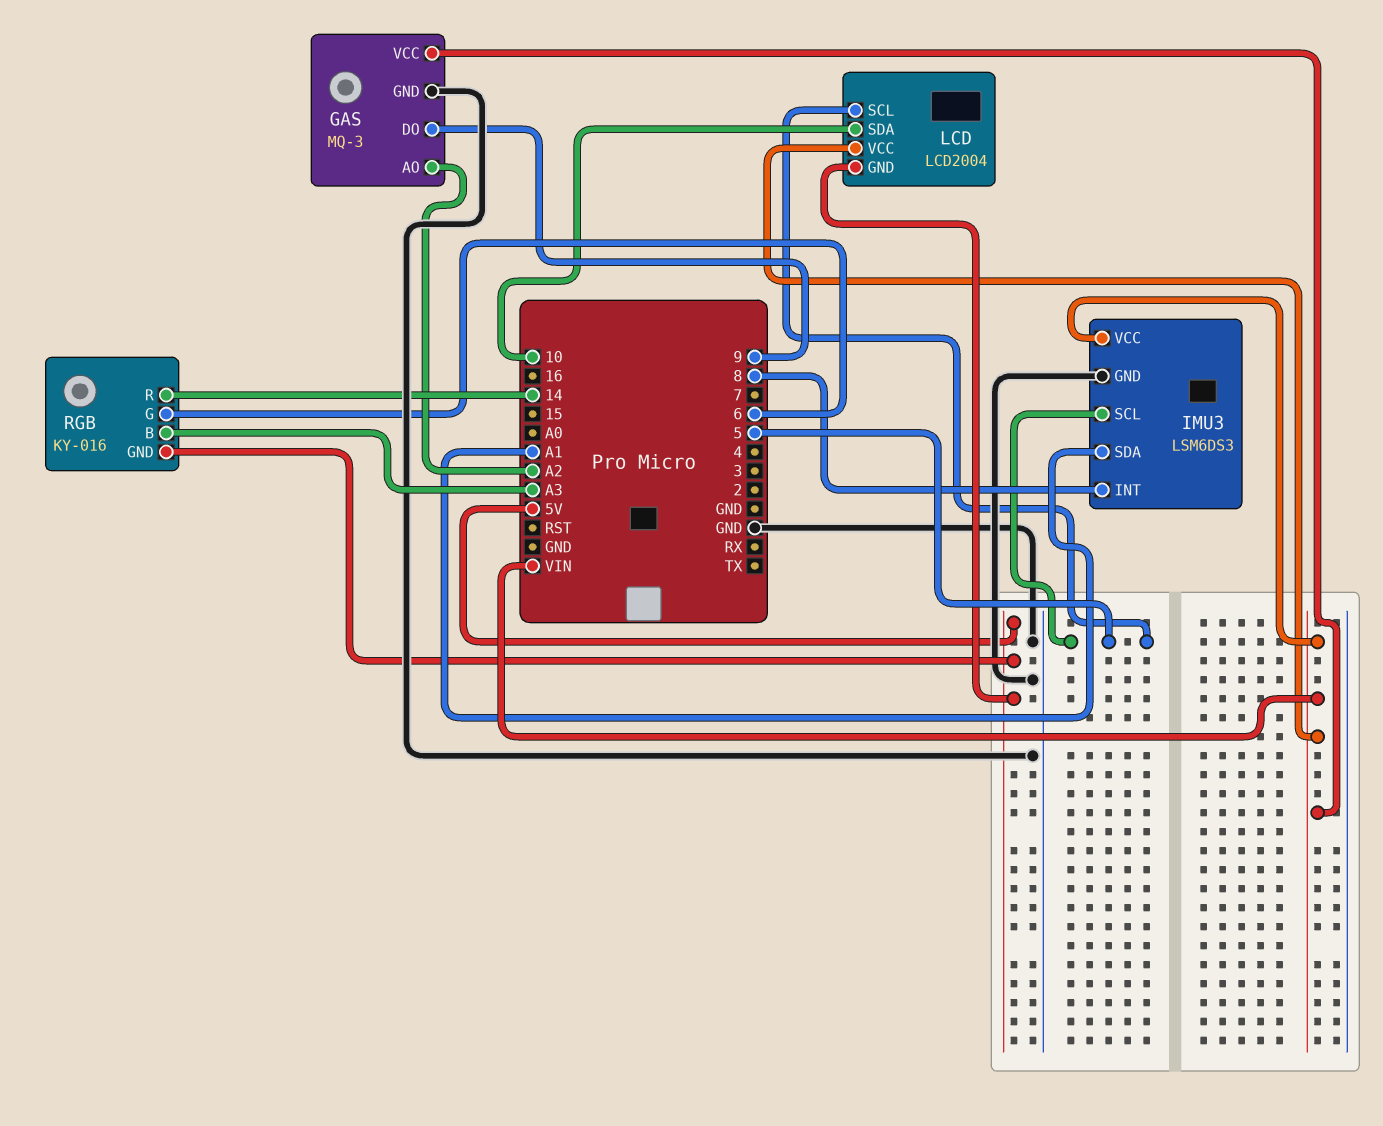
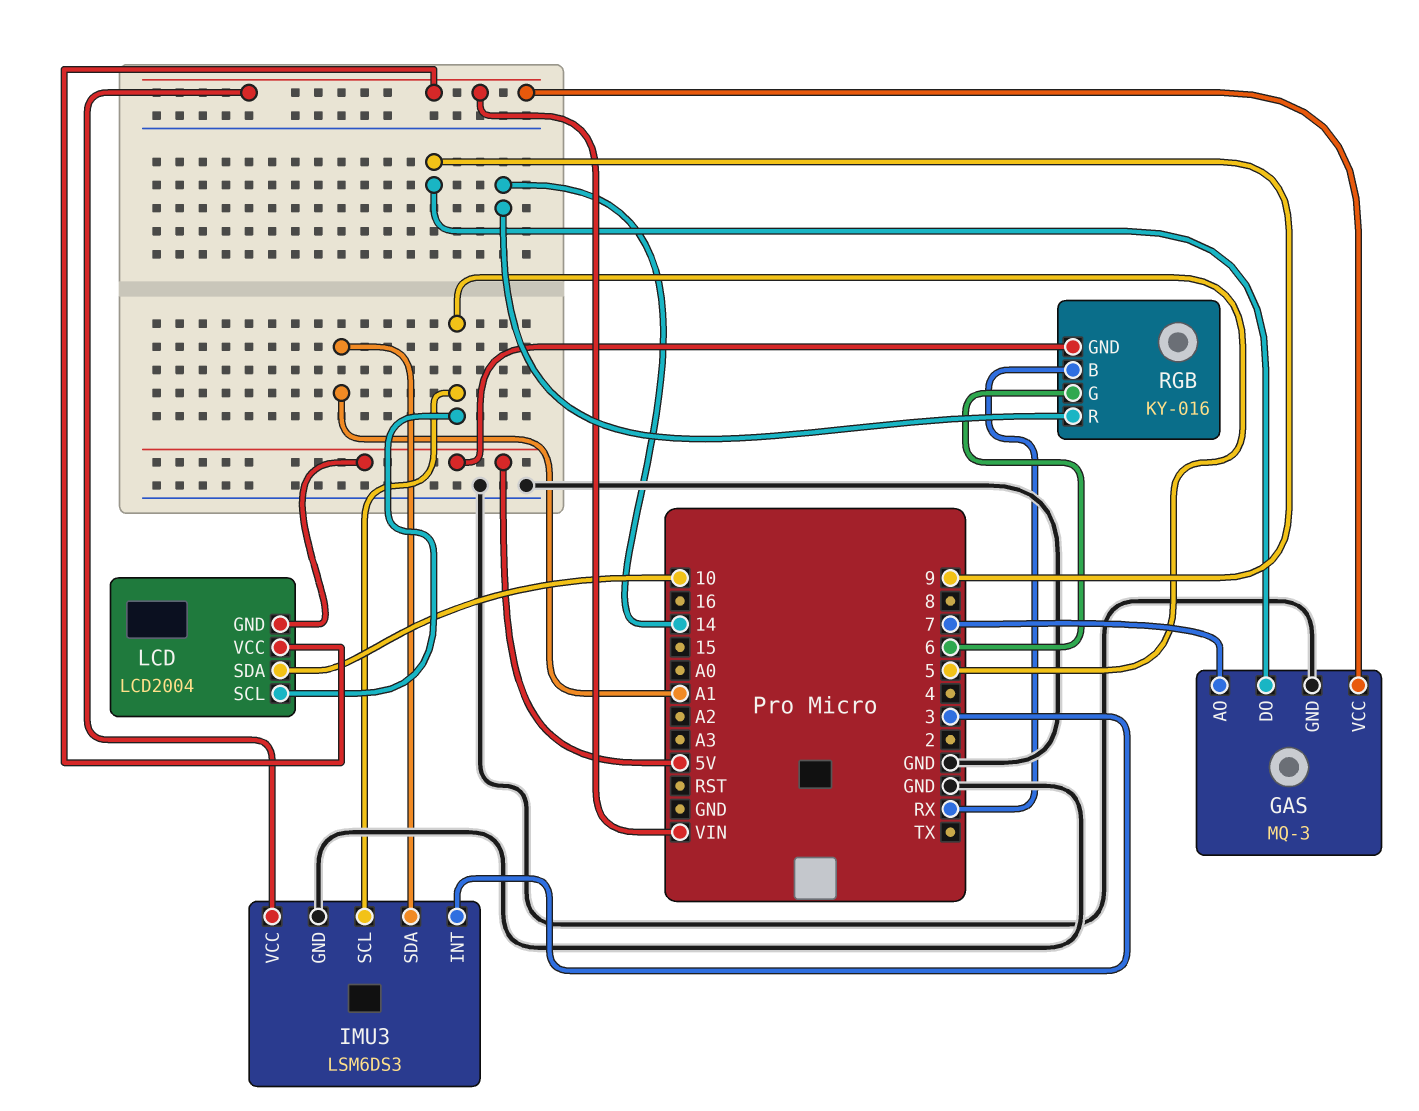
GAS pin AO: A2 -> 7
IMU3 pin INT: 8 -> 3
RGB pin B: A3 -> RX

